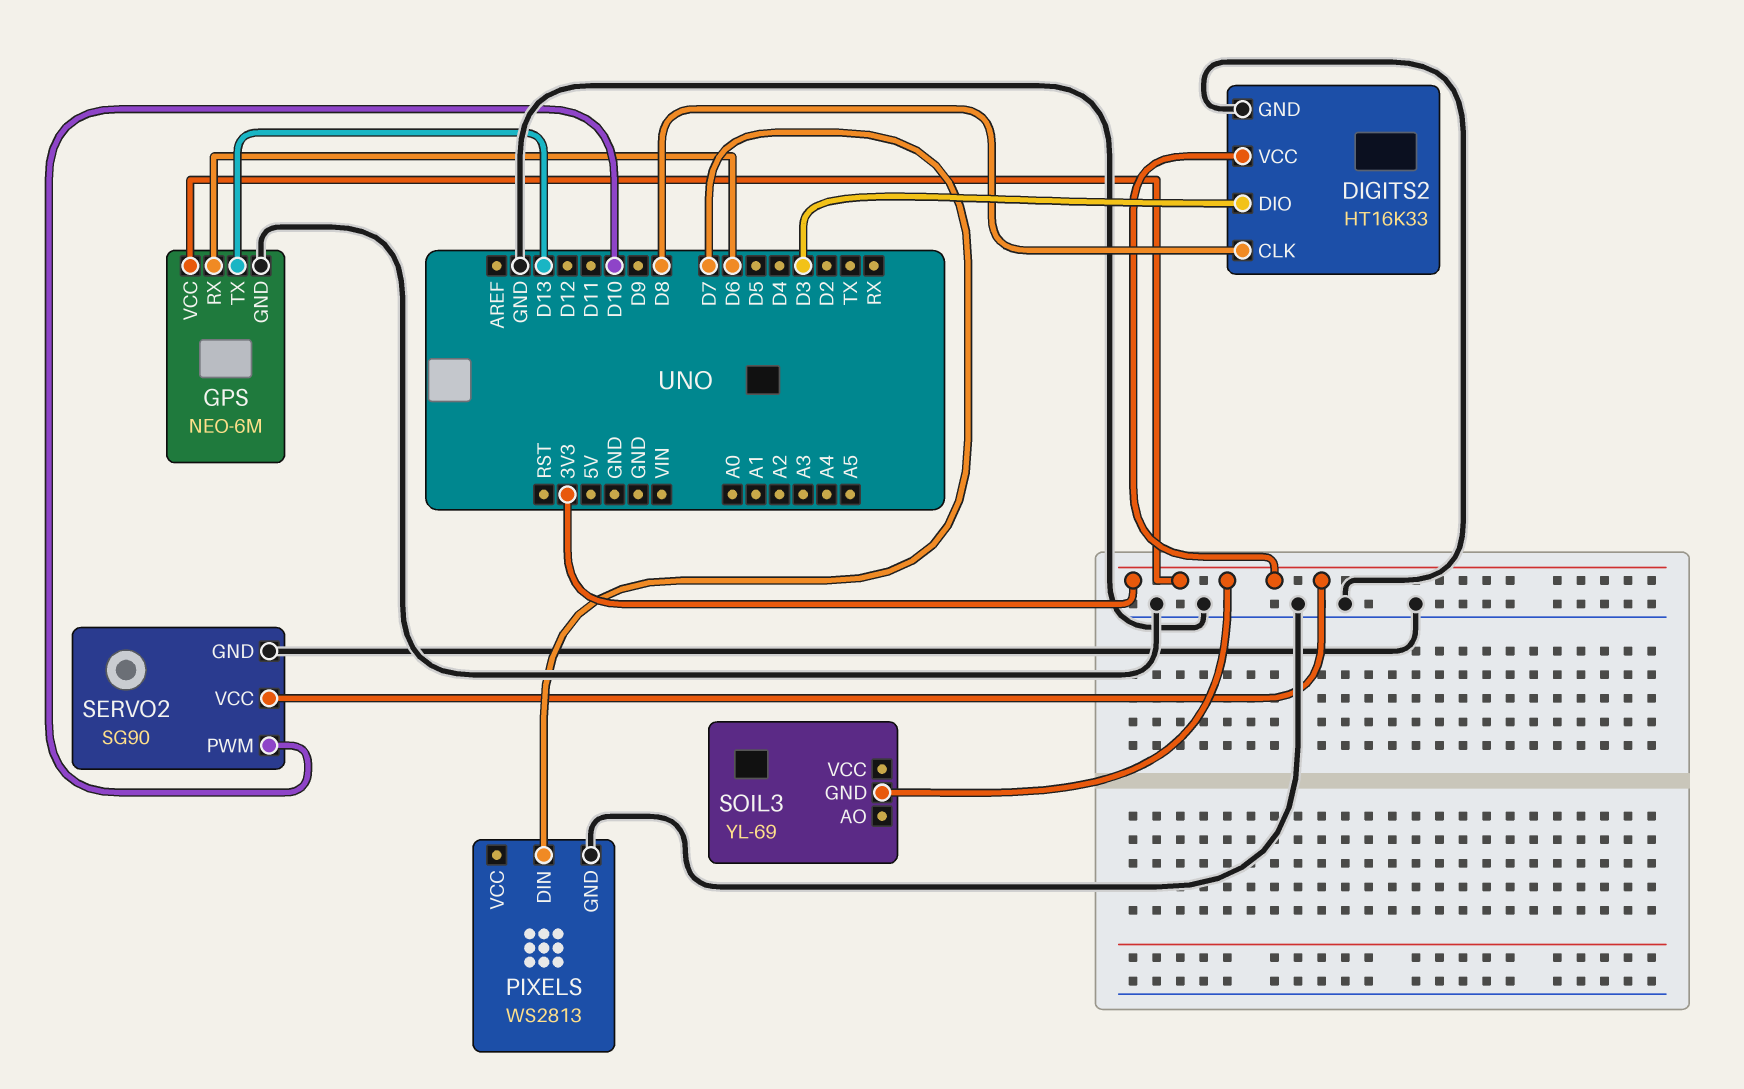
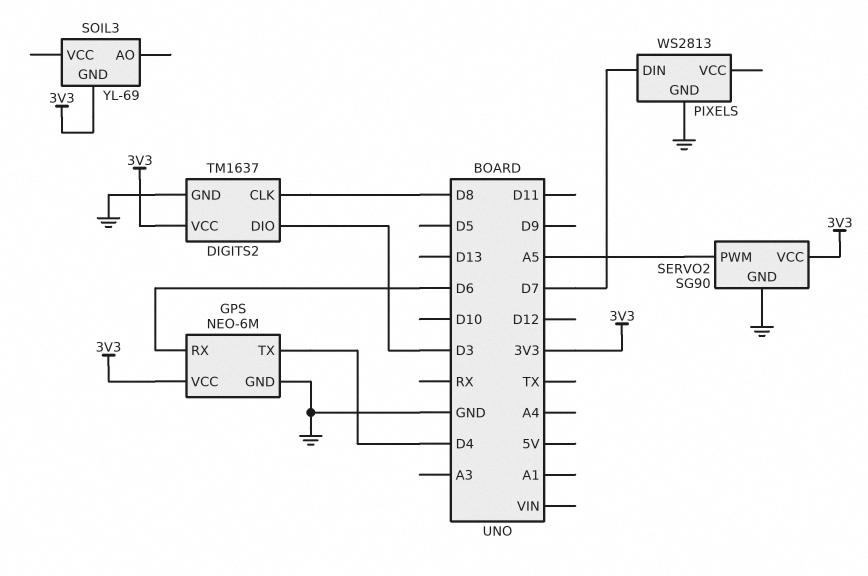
DIGITS2: HT16K33 -> TM1637
GPS pin TX: D13 -> D4
SERVO2 pin PWM: D10 -> A5

